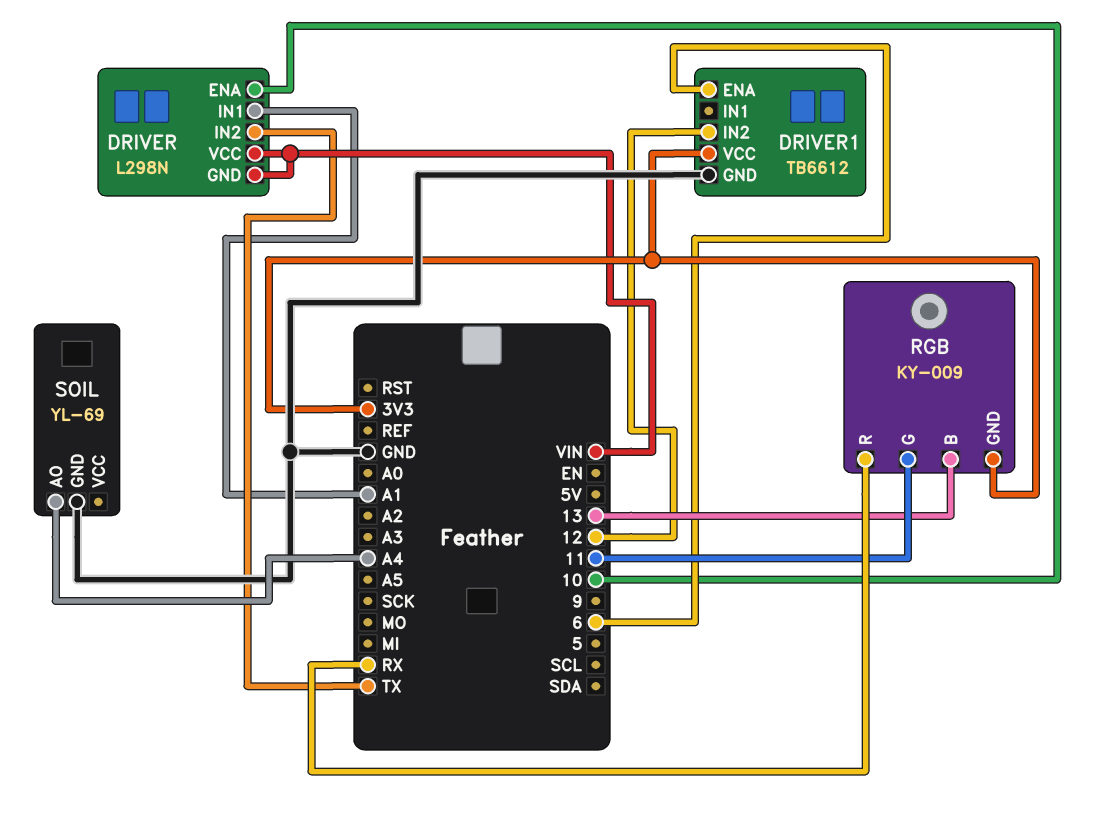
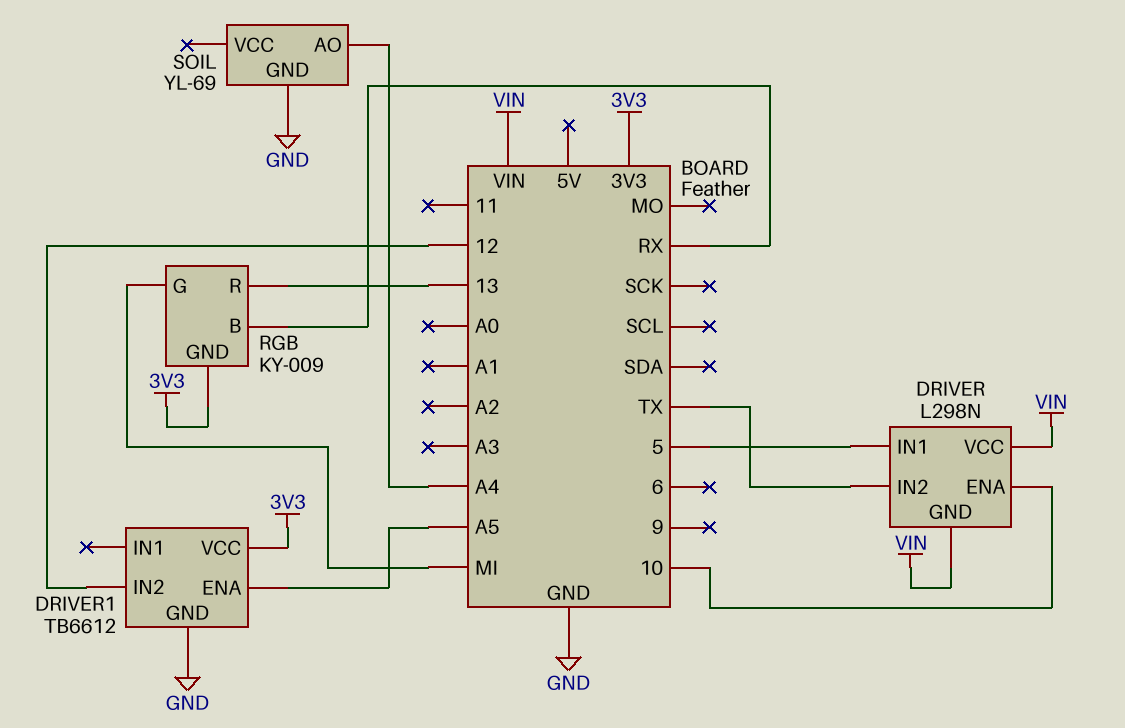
DRIVER pin IN1: A1 -> 5
DRIVER1 pin ENA: 6 -> A5
RGB pin B: 13 -> RX
RGB pin G: 11 -> MI
RGB pin R: RX -> 13

